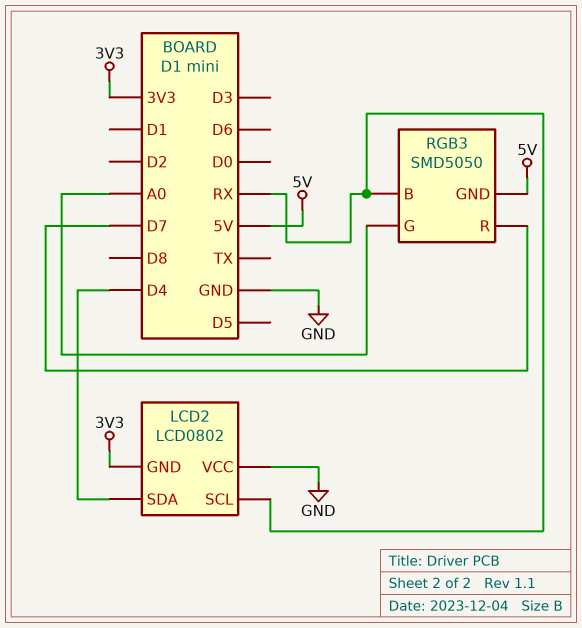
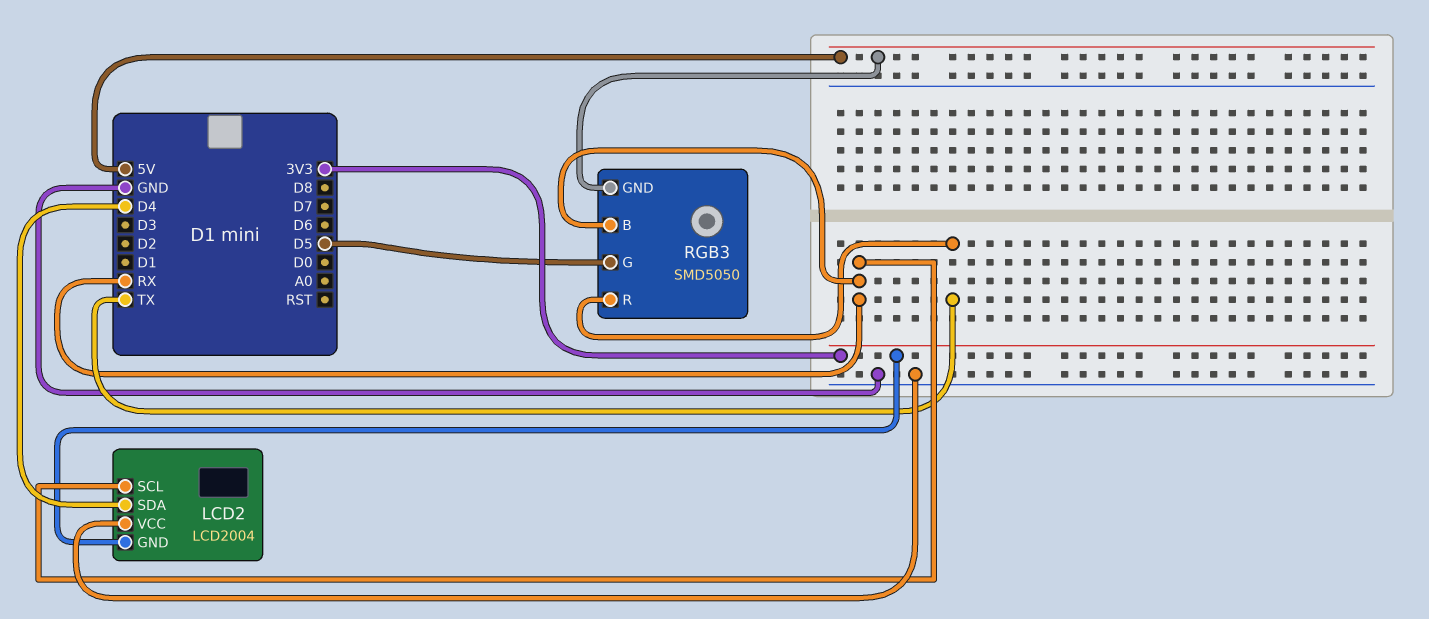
LCD2: LCD0802 -> LCD2004
RGB3 pin G: A0 -> D5
RGB3 pin R: D7 -> TX

